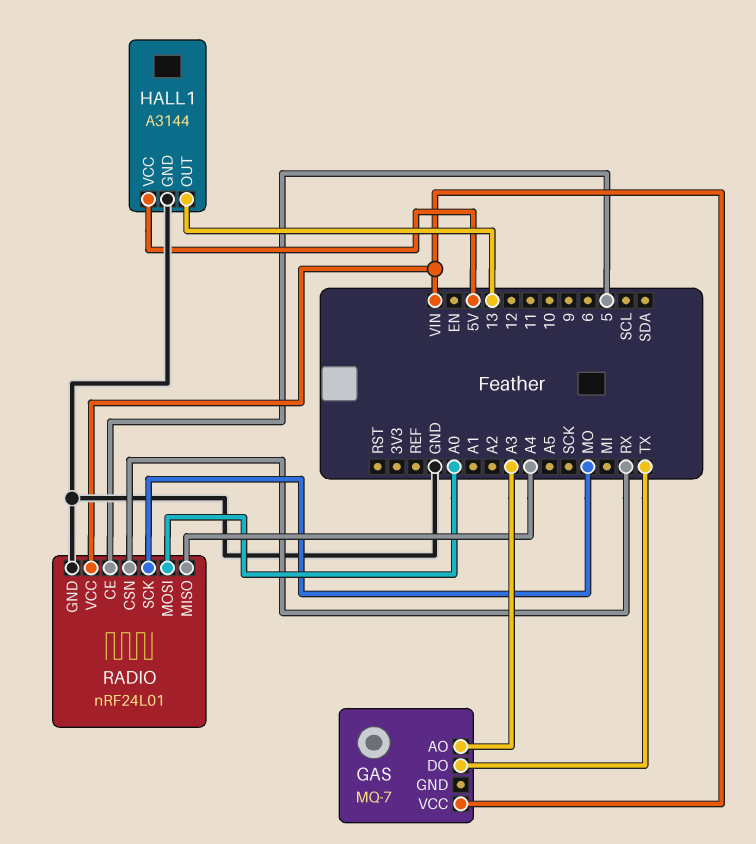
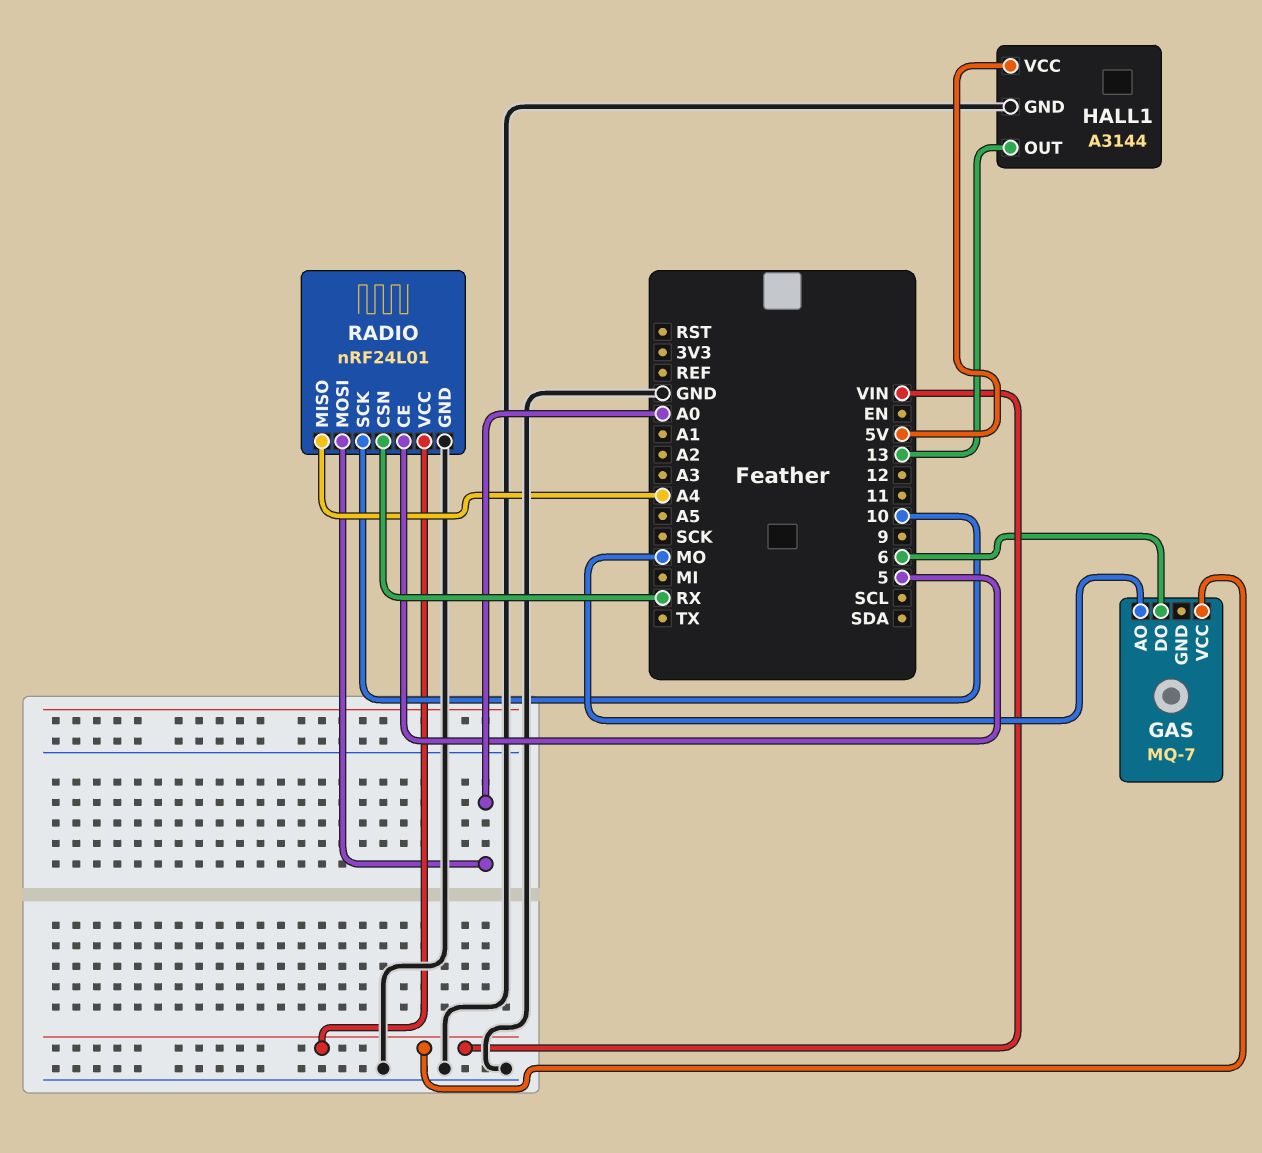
GAS pin AO: A3 -> MO
GAS pin DO: TX -> 6
RADIO pin SCK: MO -> 10

